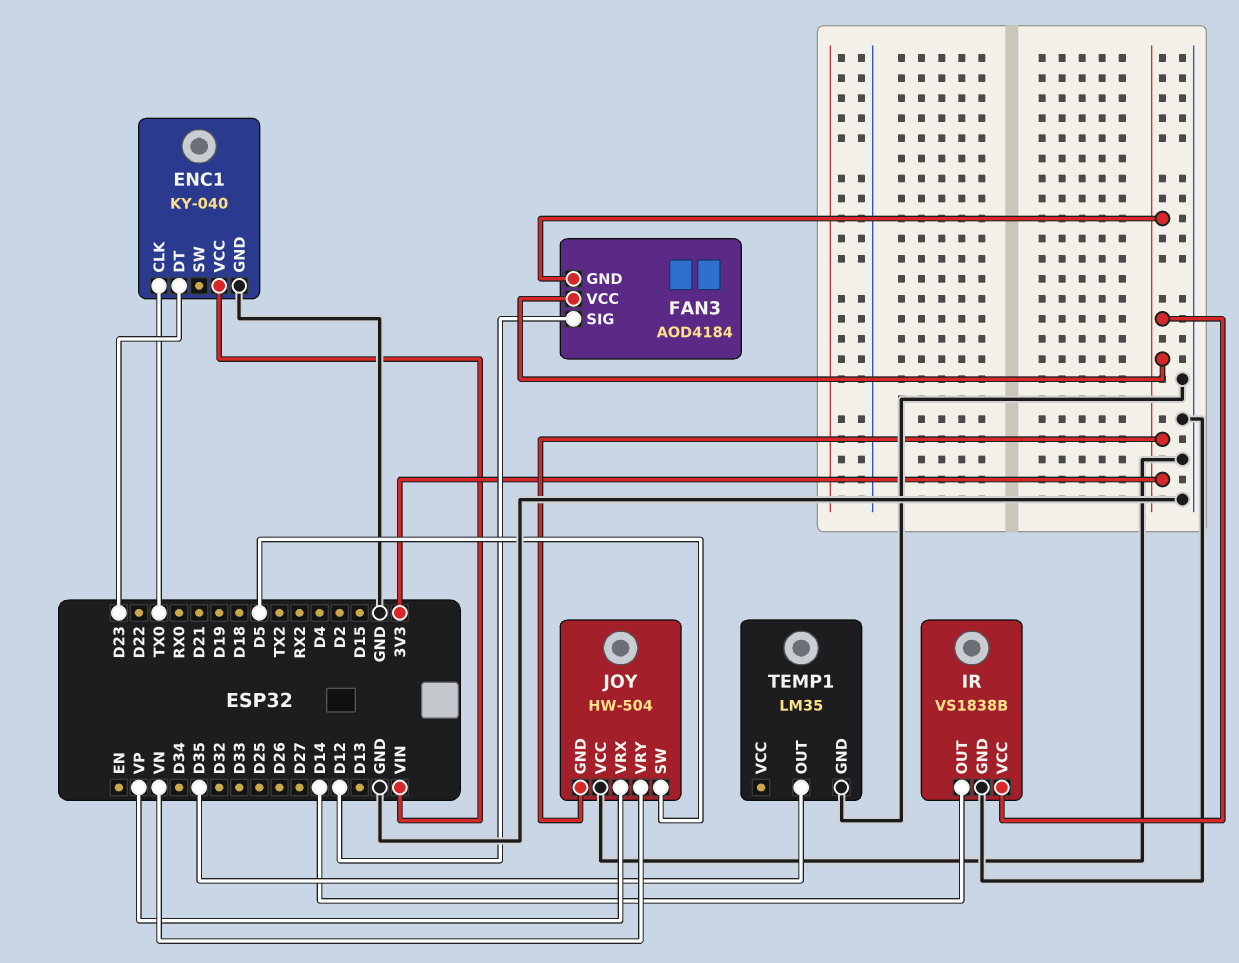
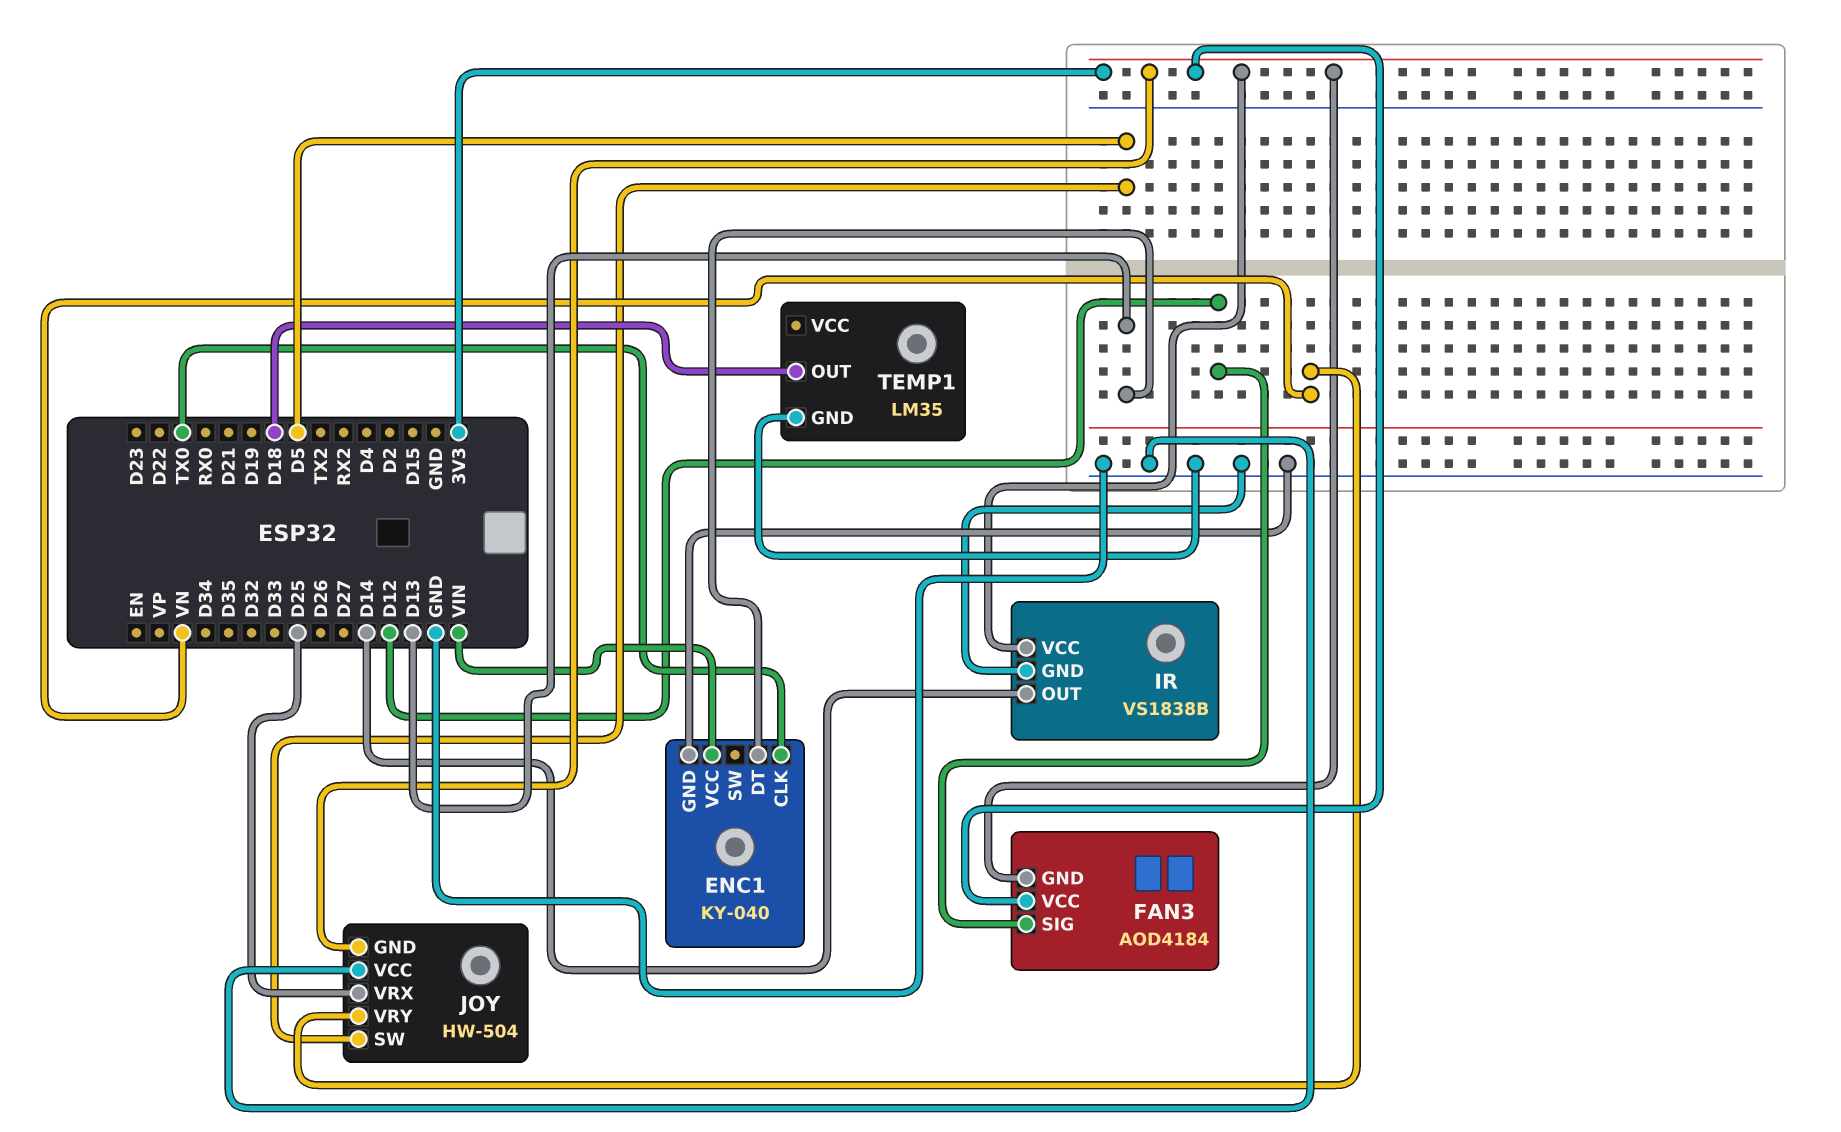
ENC1 pin DT: D23 -> D13
JOY pin VRX: VP -> D25
TEMP1 pin OUT: D35 -> D18

